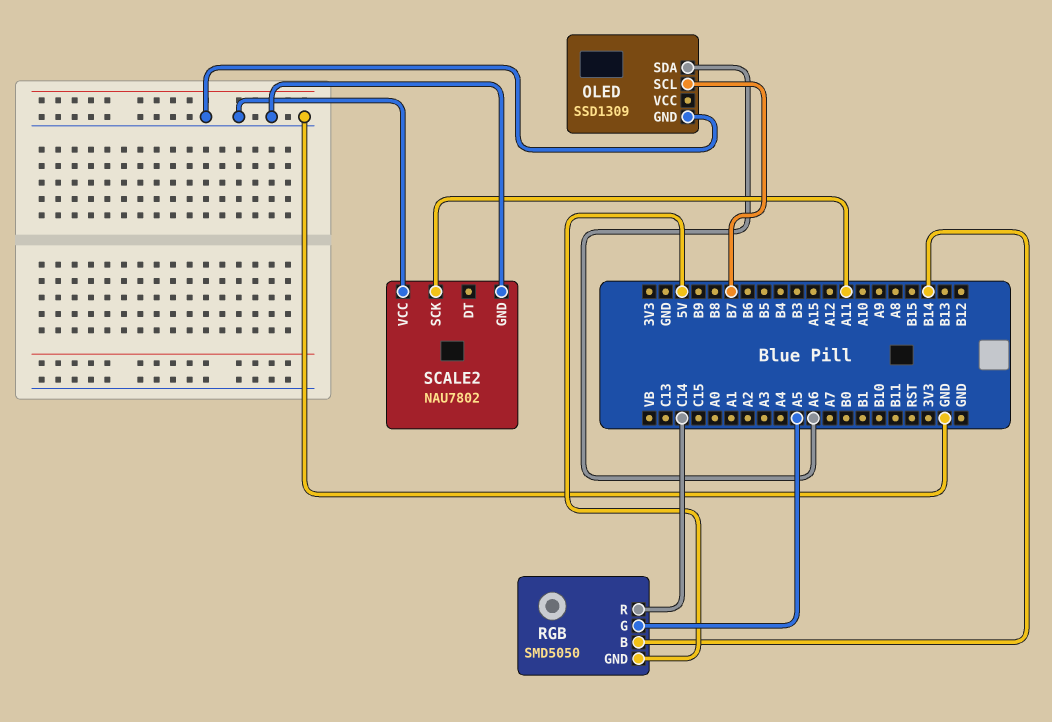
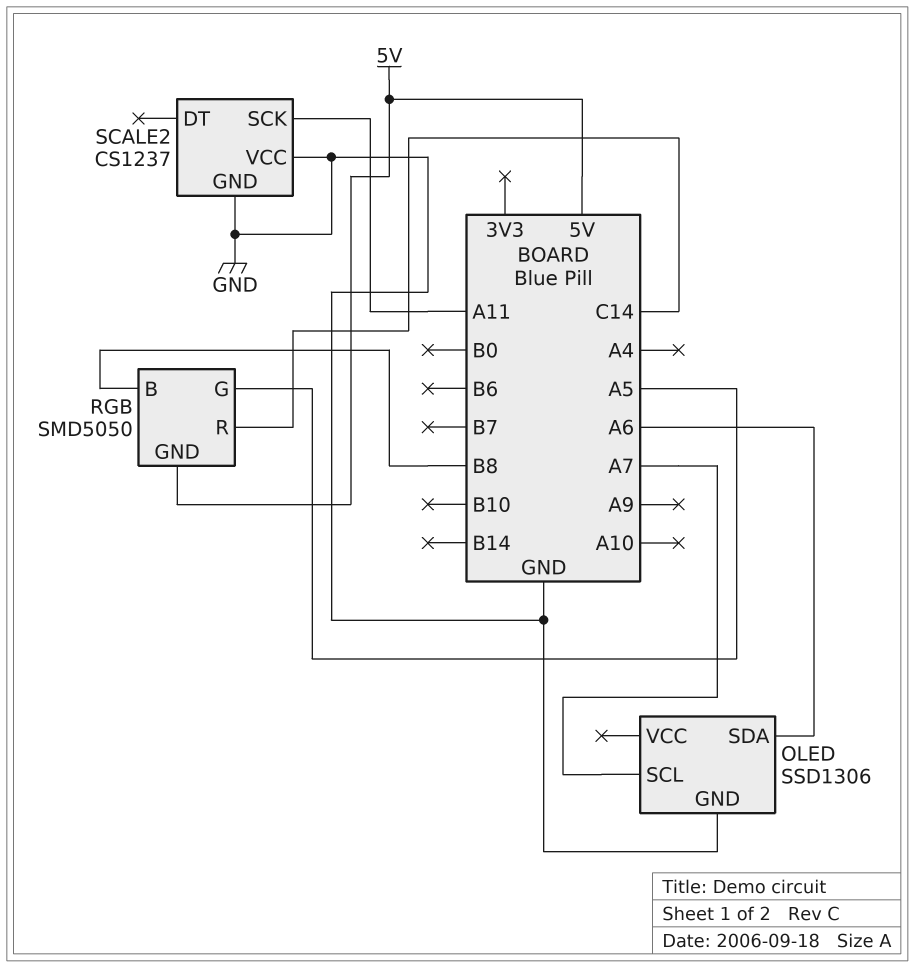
OLED: SSD1309 -> SSD1306
OLED pin SCL: B7 -> A7
RGB pin B: B14 -> B8
SCALE2: NAU7802 -> CS1237

